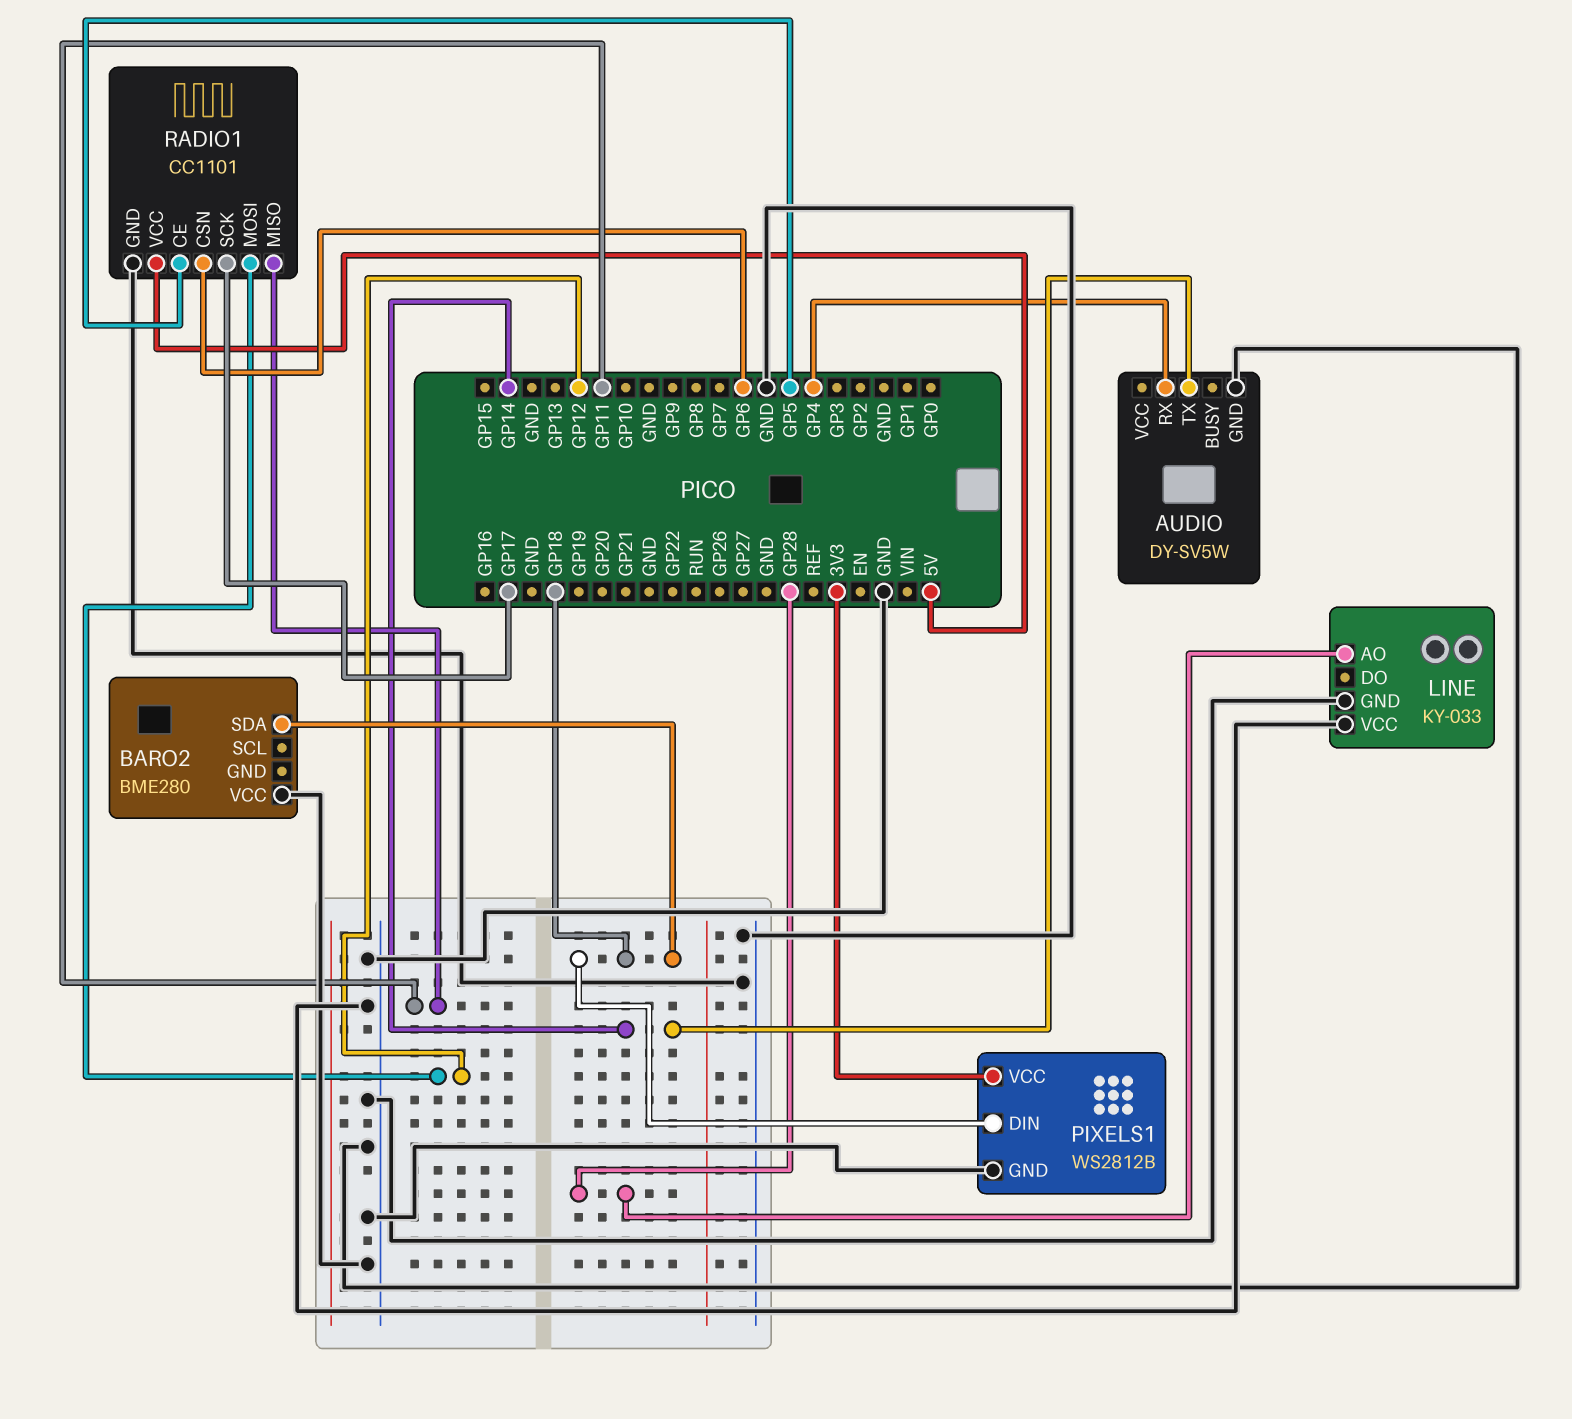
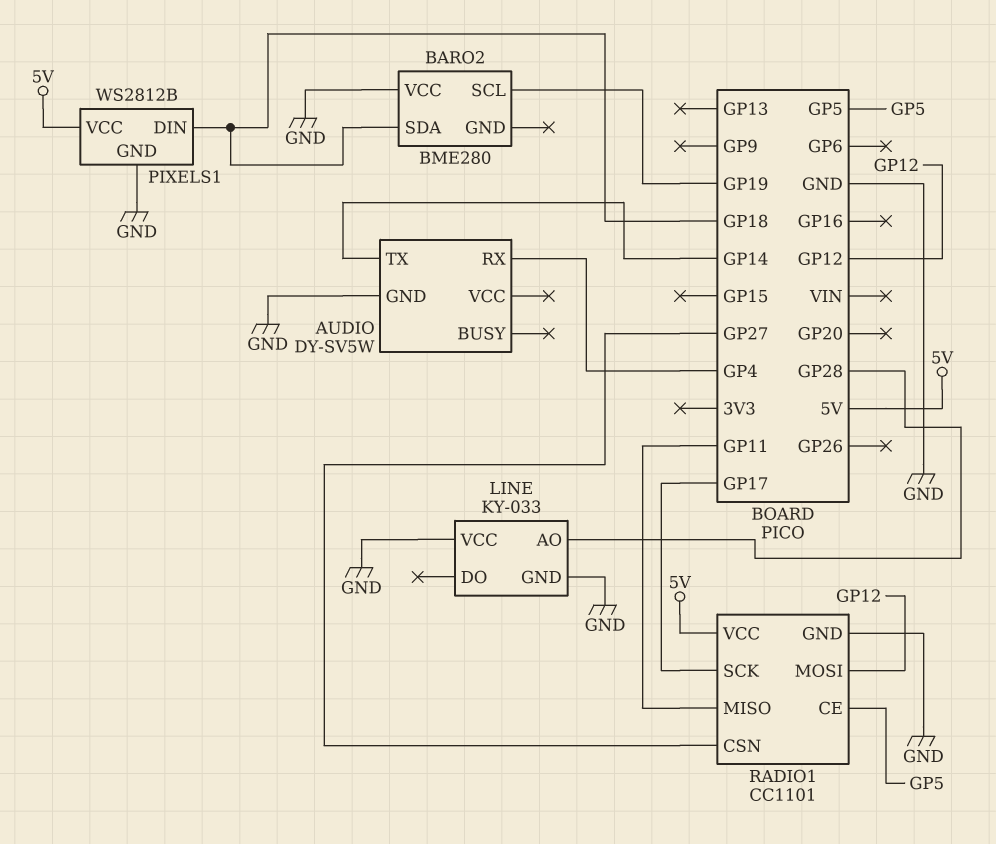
BARO2 pin SCL: none -> GP19
PIXELS1 pin VCC: 3V3 -> 5V
RADIO1 pin CSN: GP6 -> GP27

